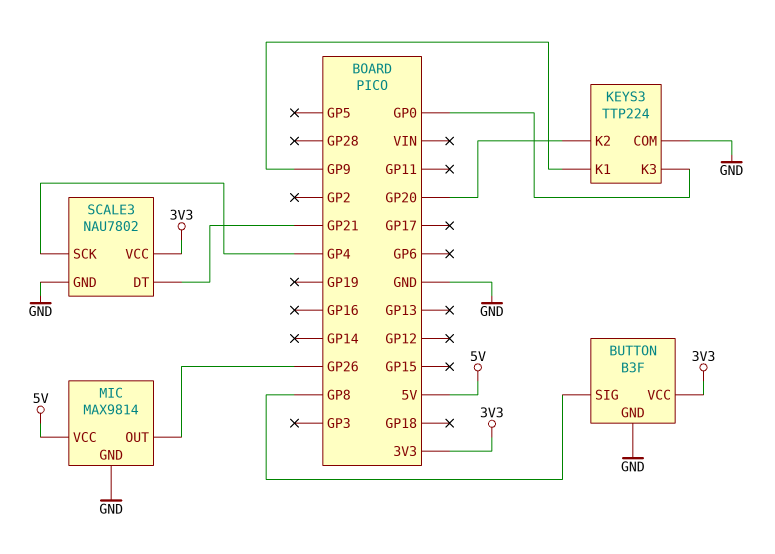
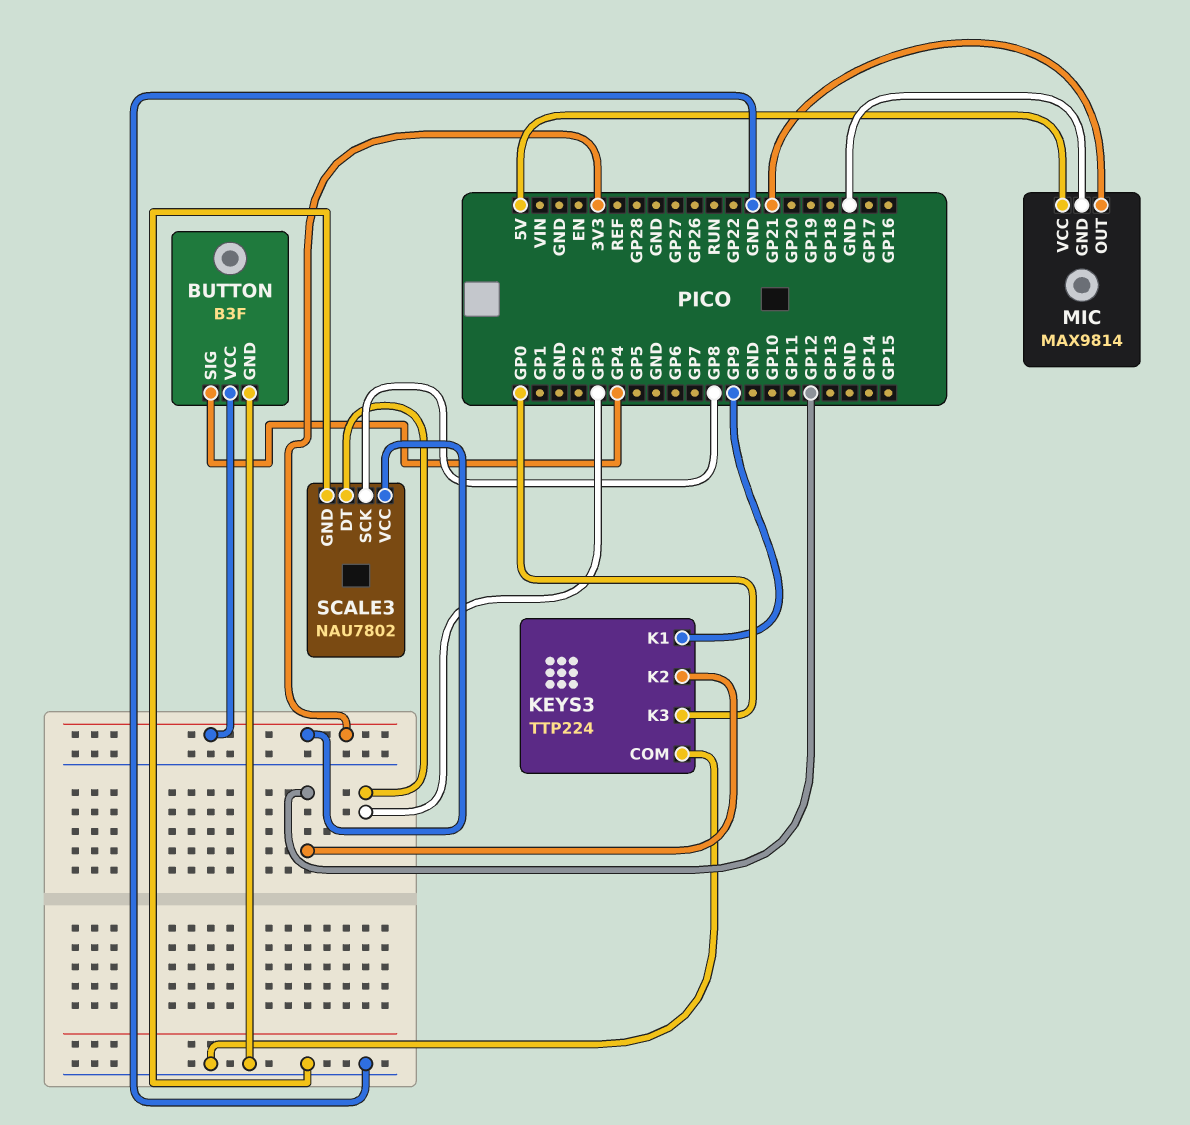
BUTTON pin SIG: GP8 -> GP4
KEYS3 pin K2: GP20 -> GP12
MIC pin OUT: GP26 -> GP21
SCALE3 pin DT: GP21 -> GP3
SCALE3 pin SCK: GP4 -> GP8

